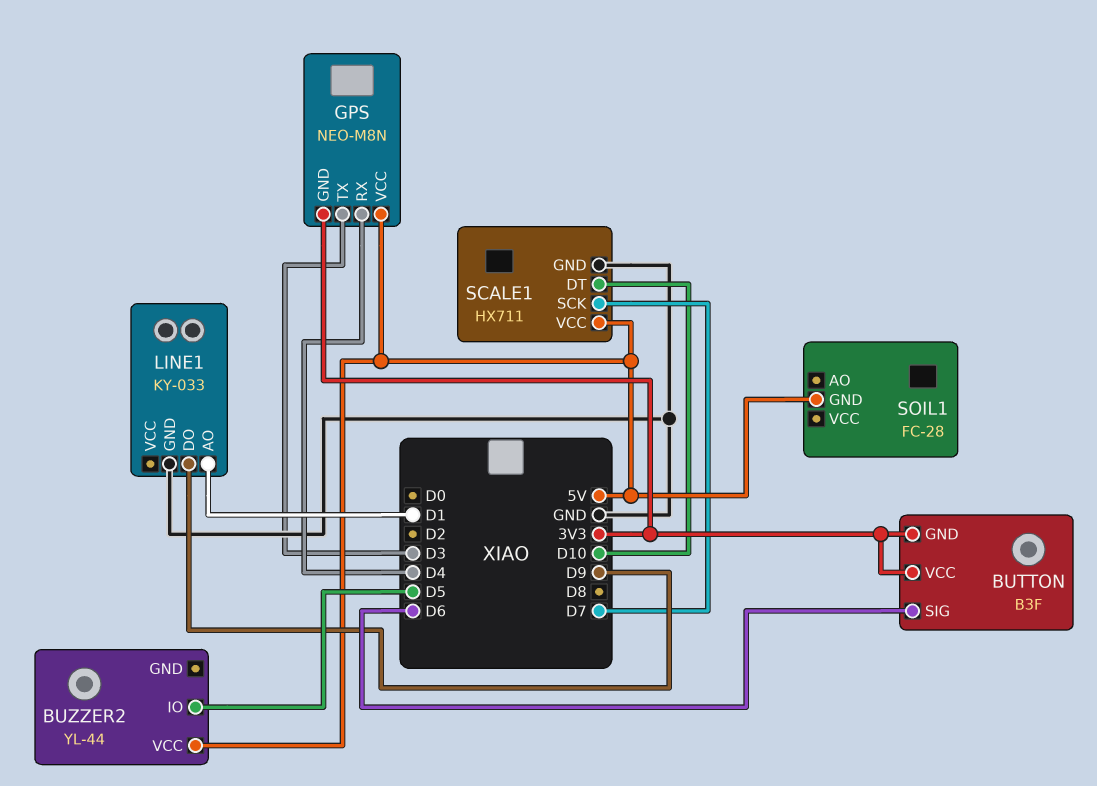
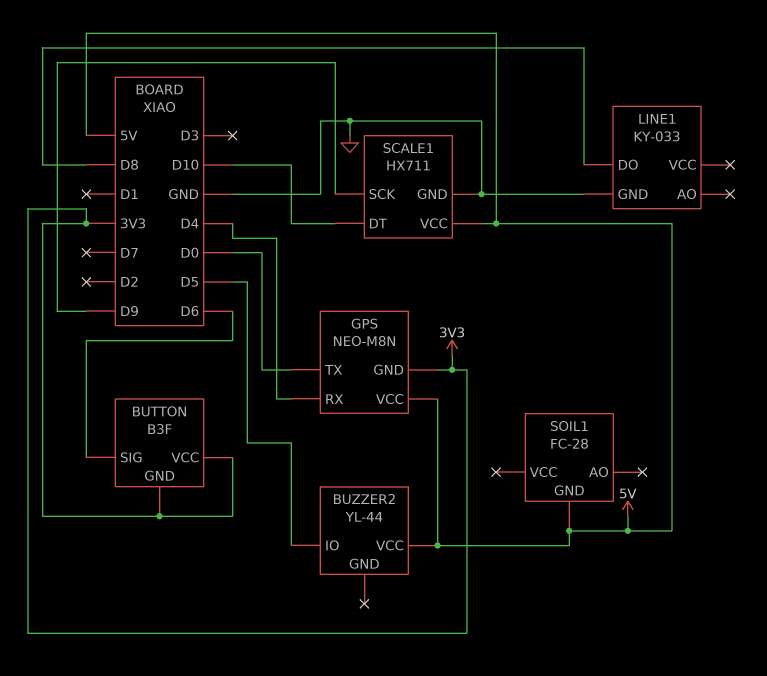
GPS pin TX: D3 -> D0
LINE1 pin AO: D1 -> none
LINE1 pin DO: D9 -> D8
SCALE1 pin SCK: D7 -> D9

